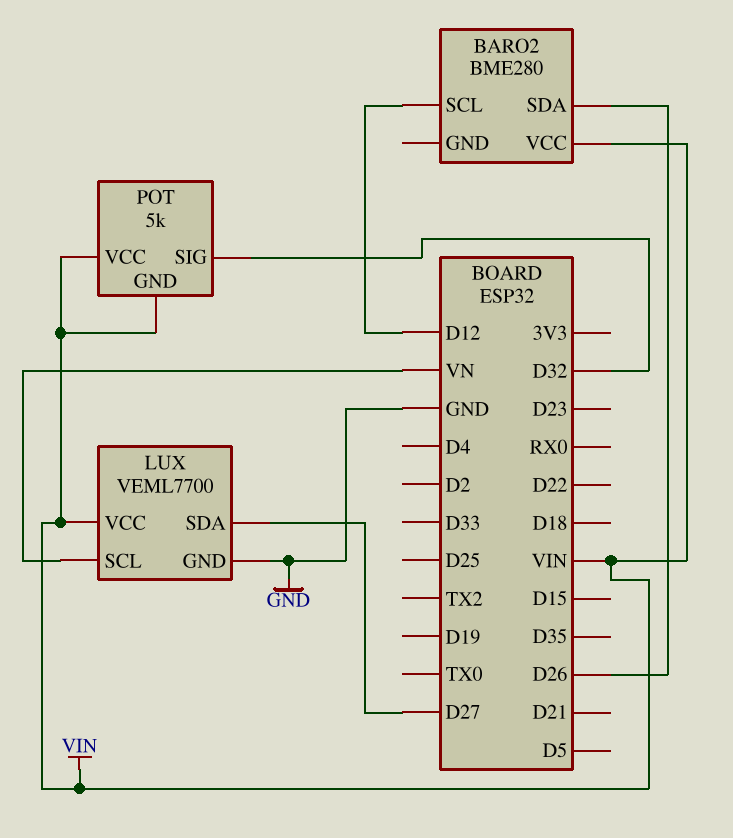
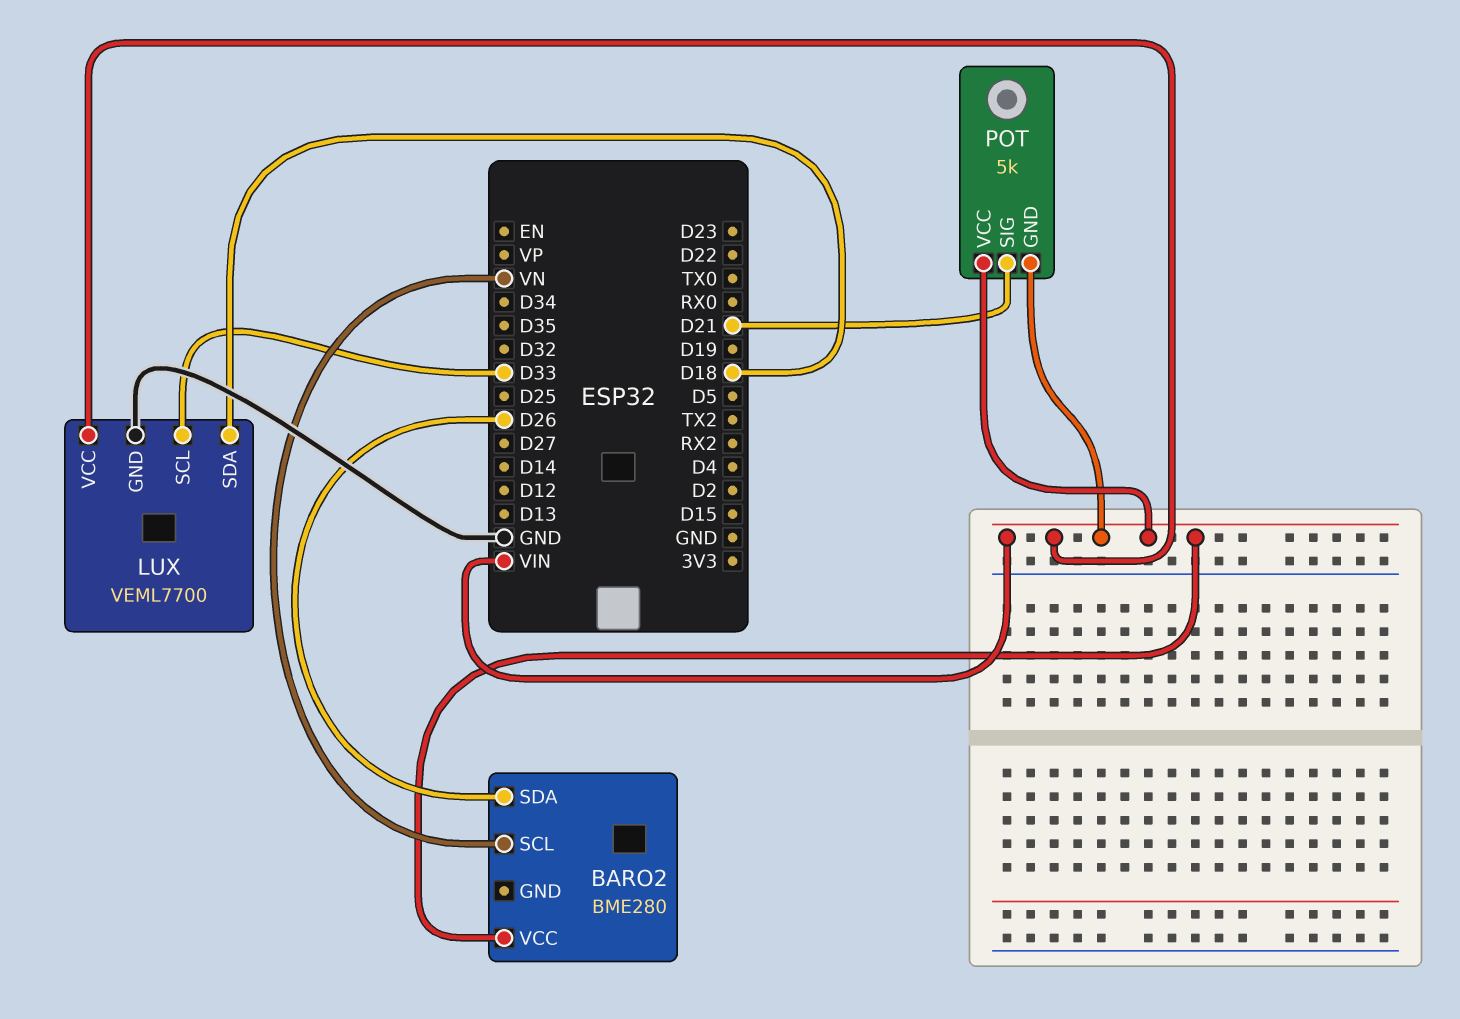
BARO2 pin SCL: D12 -> VN
LUX pin SCL: VN -> D33
LUX pin SDA: D27 -> D18
POT pin SIG: D32 -> D21

